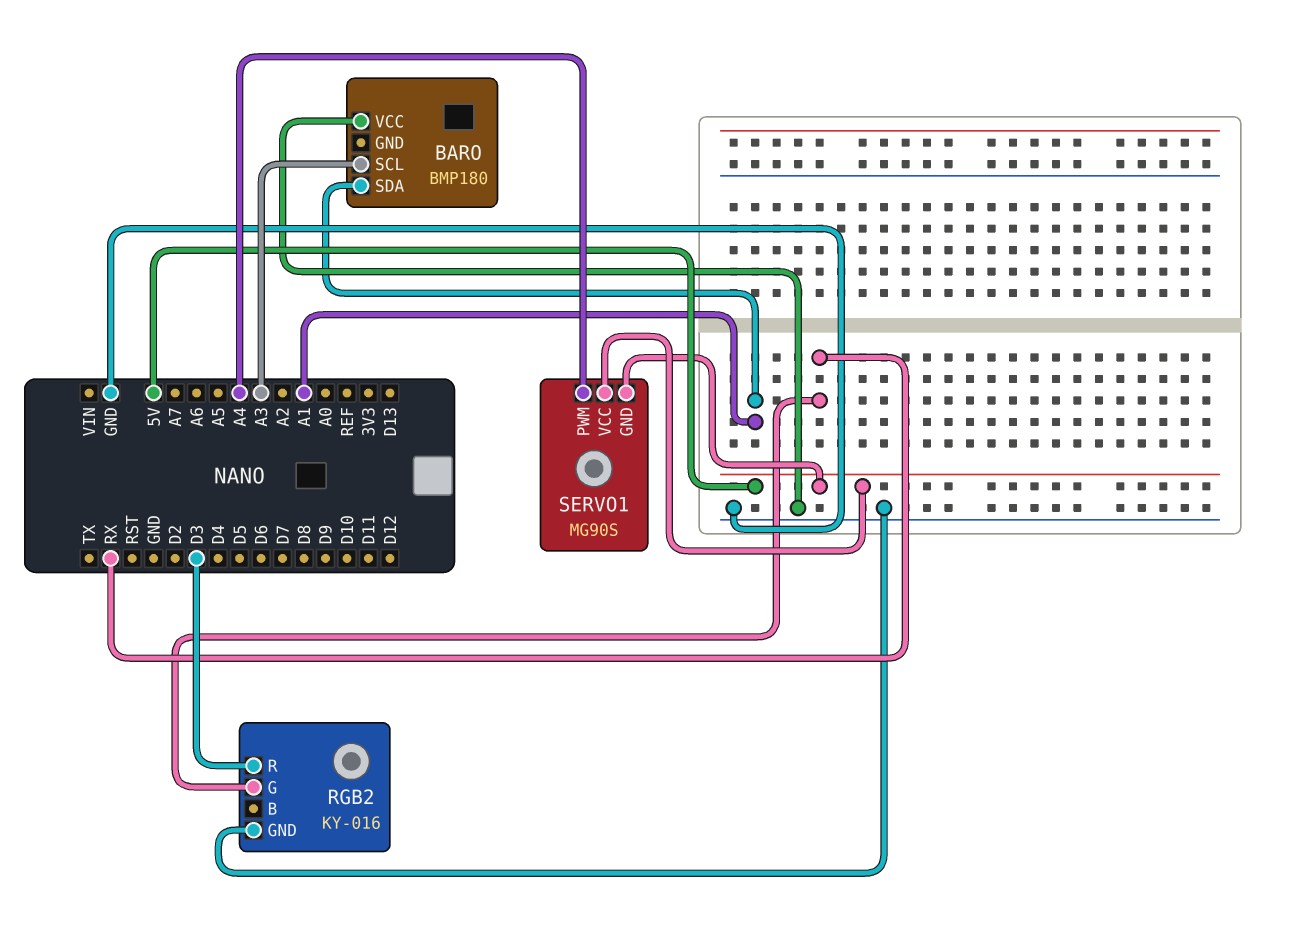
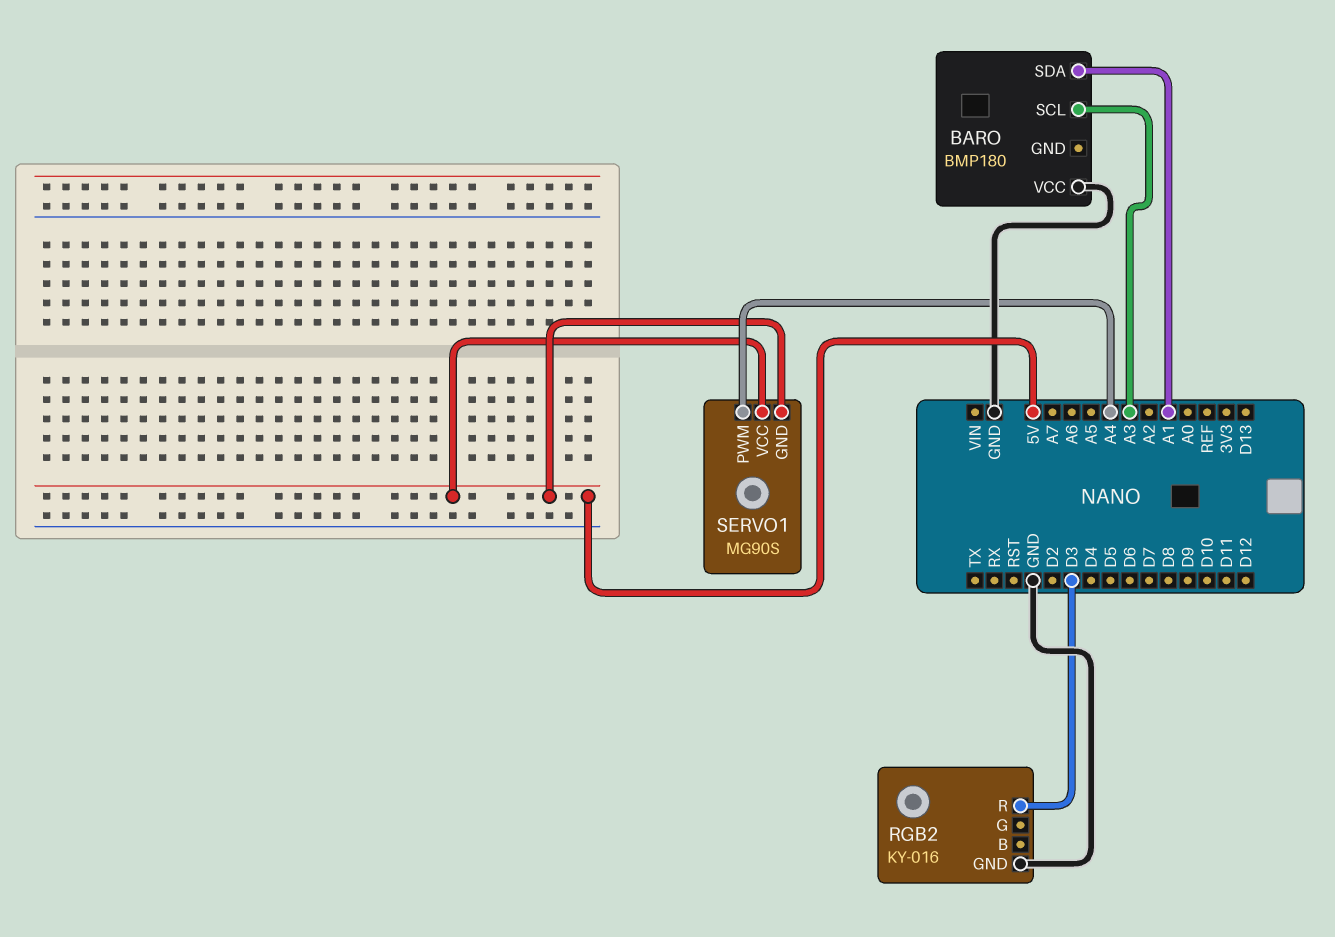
RGB2 pin G: RX -> none

